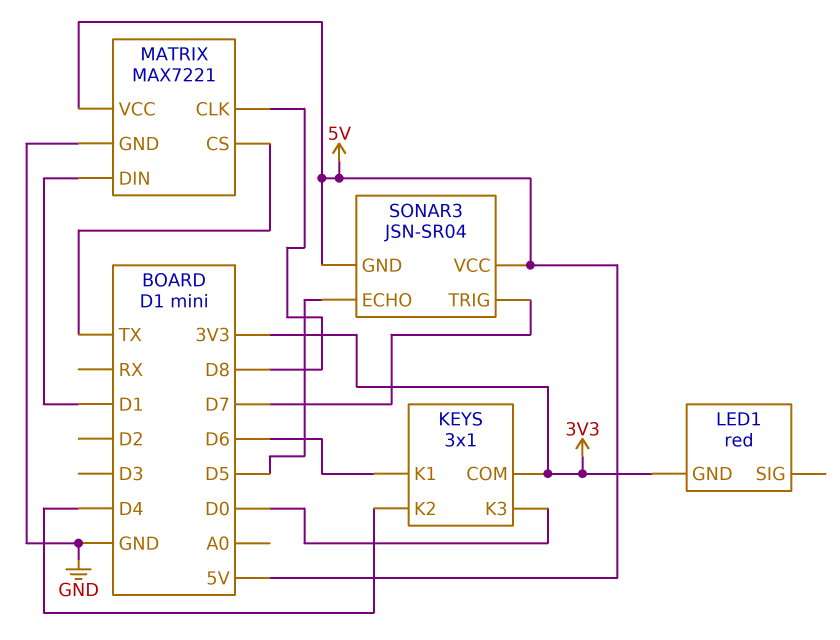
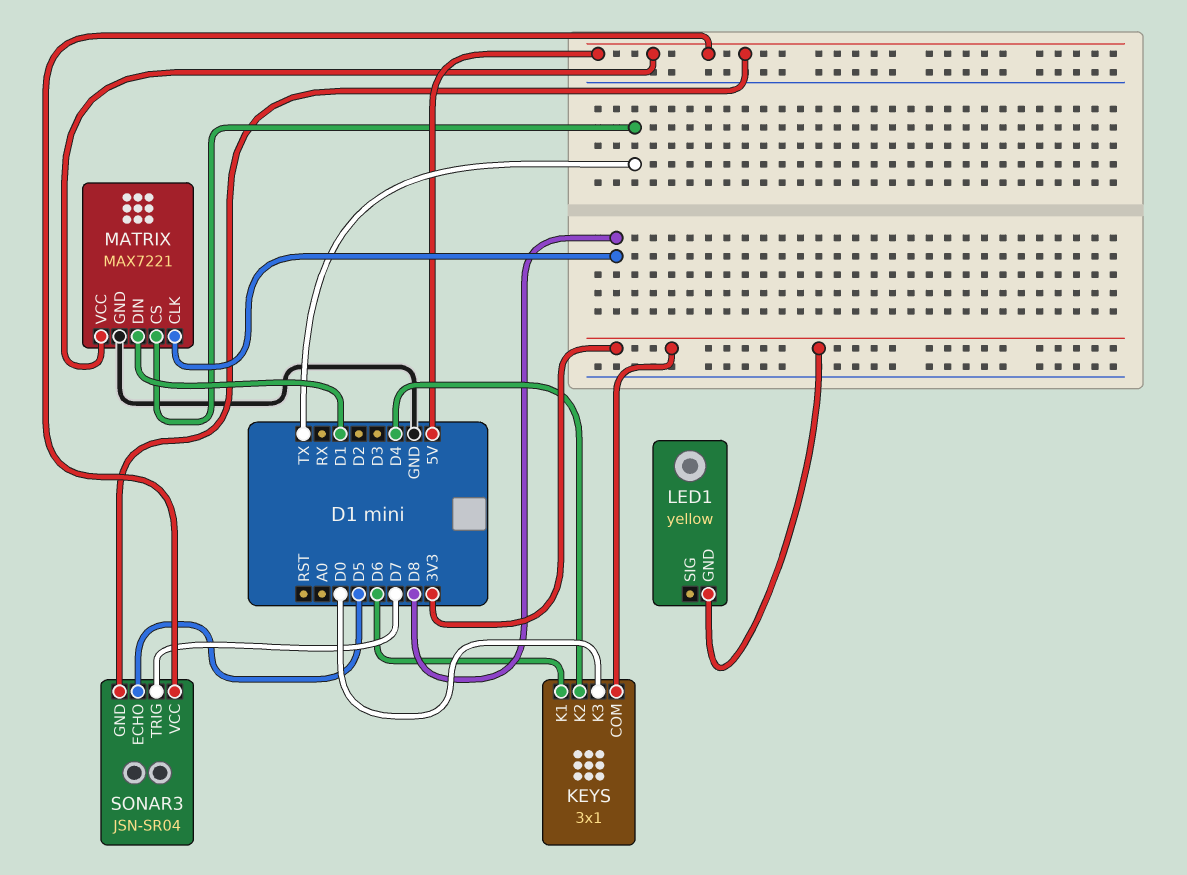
LED1: red -> yellow

